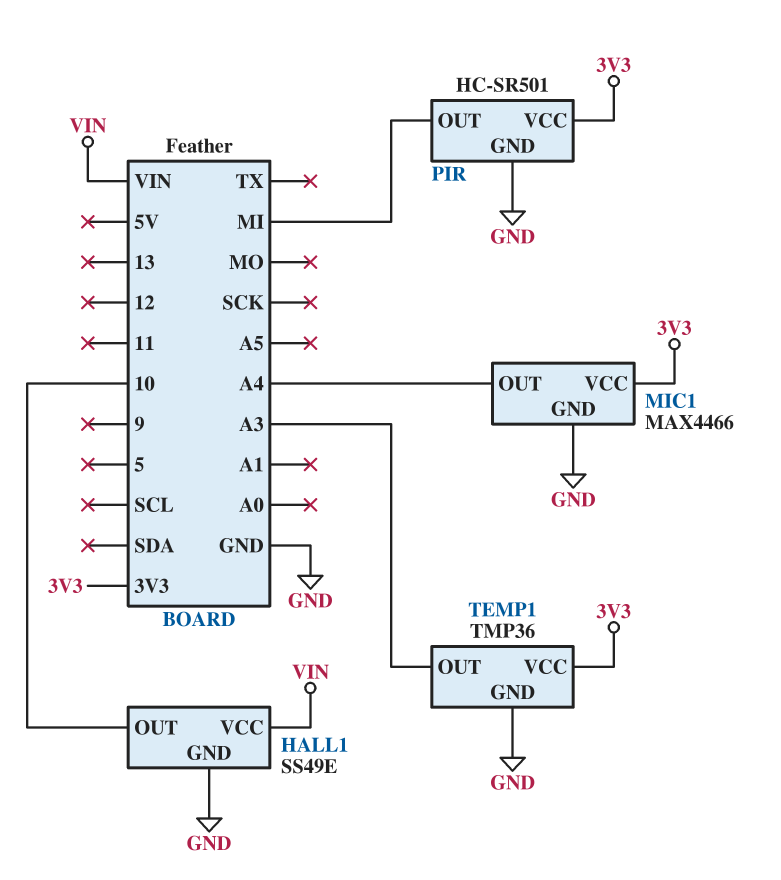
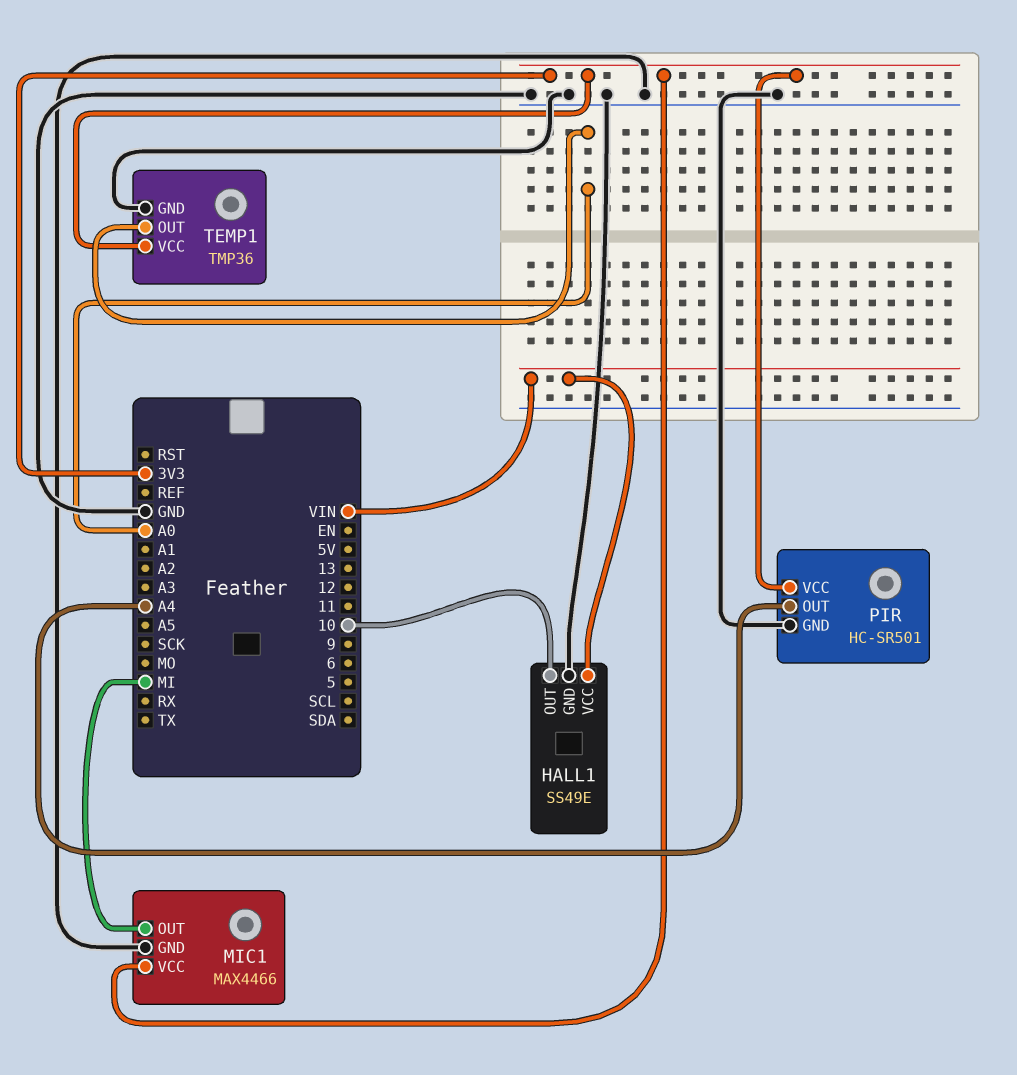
MIC1 pin OUT: A4 -> MI
PIR pin OUT: MI -> A4
TEMP1 pin OUT: A3 -> A0

